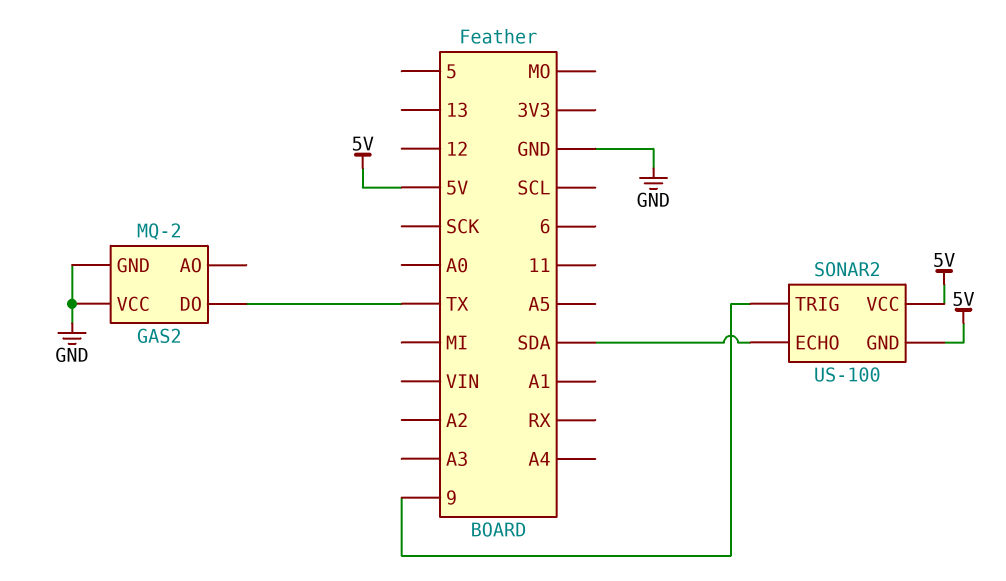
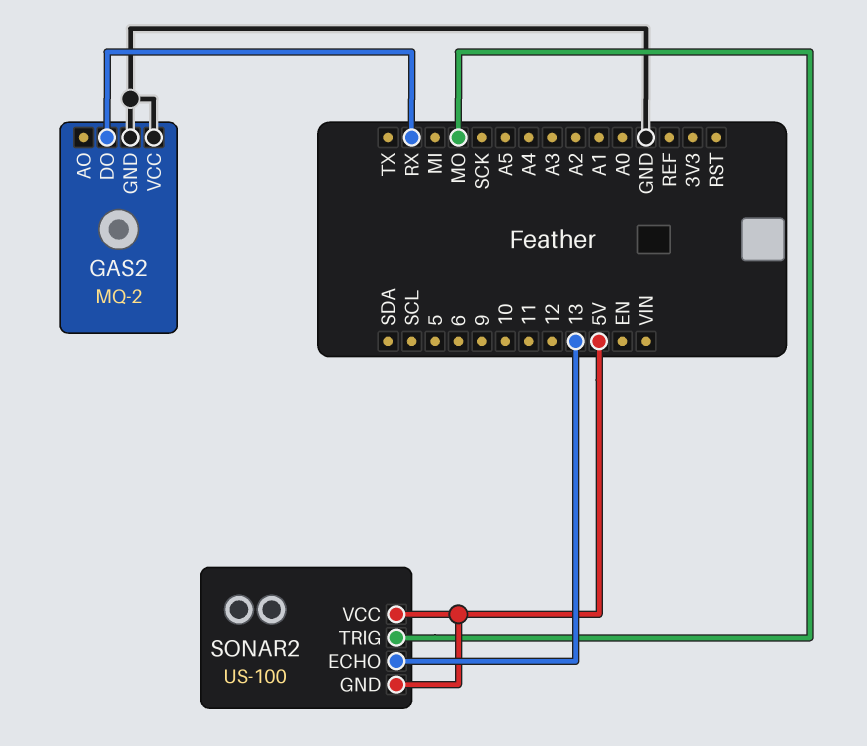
GAS2 pin DO: TX -> RX
SONAR2 pin ECHO: SDA -> 13
SONAR2 pin TRIG: 9 -> MO

